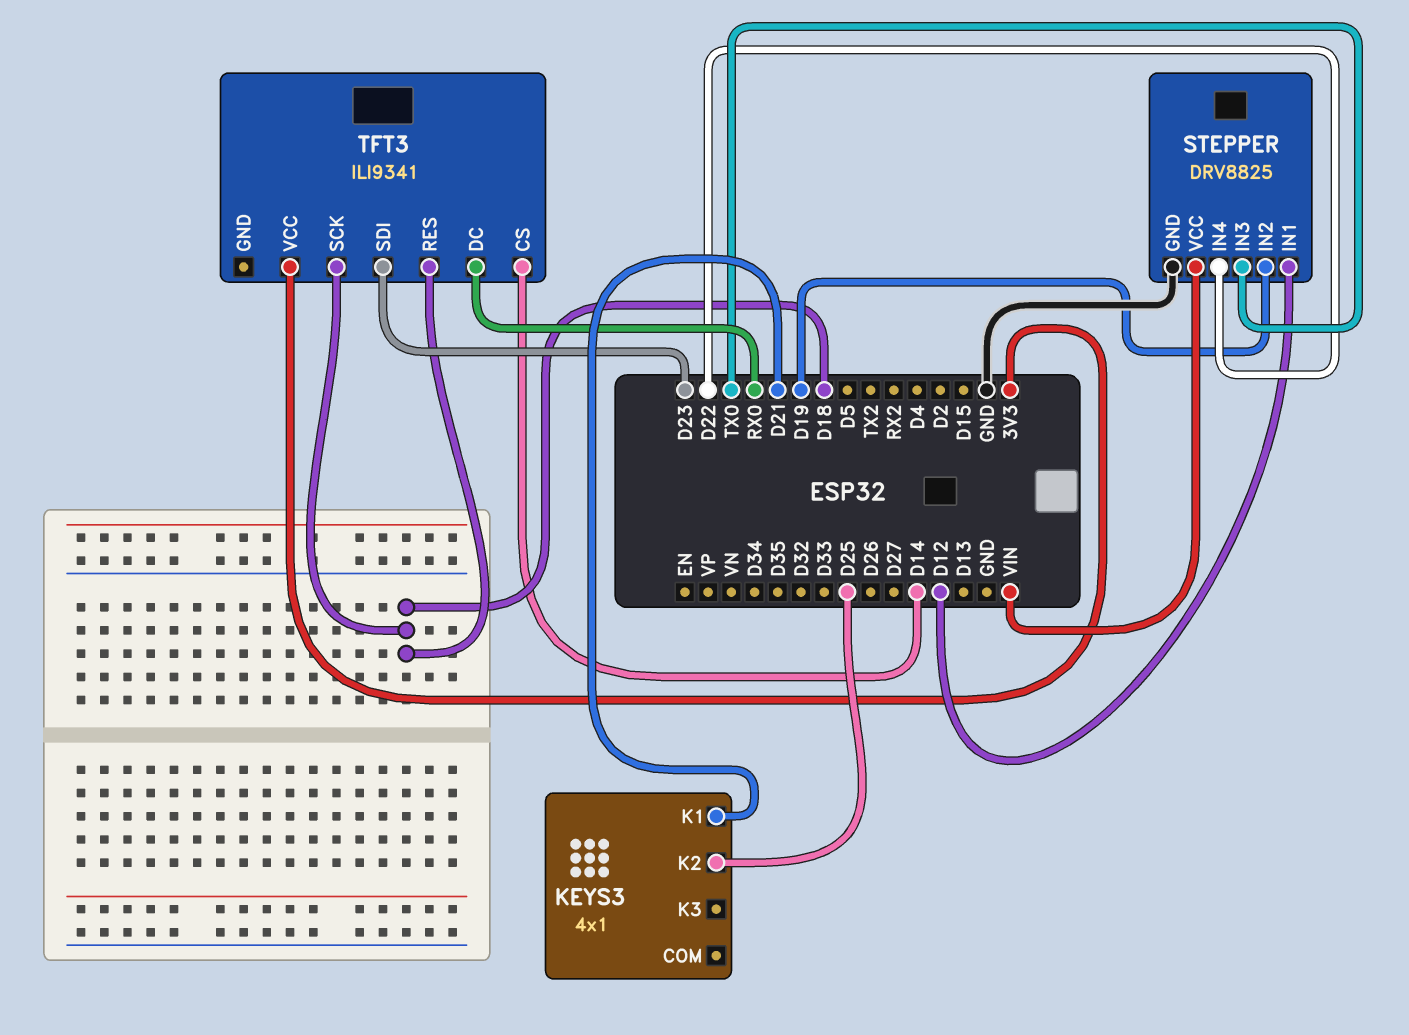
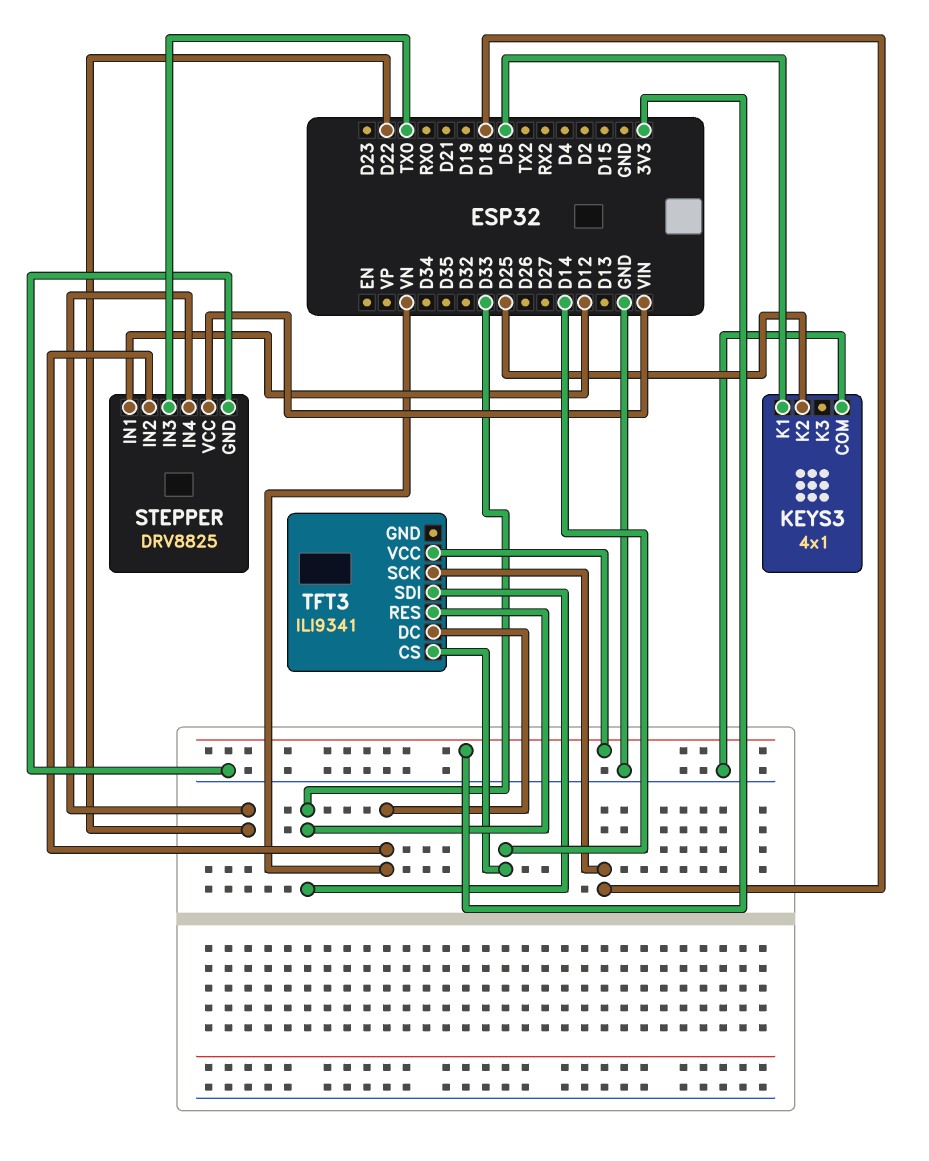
KEYS3 pin COM: none -> GND
KEYS3 pin K1: D21 -> D5
STEPPER pin IN2: D19 -> VN
TFT3 pin DC: RX0 -> VN
TFT3 pin RES: D18 -> D33
TFT3 pin SDI: D23 -> D33

